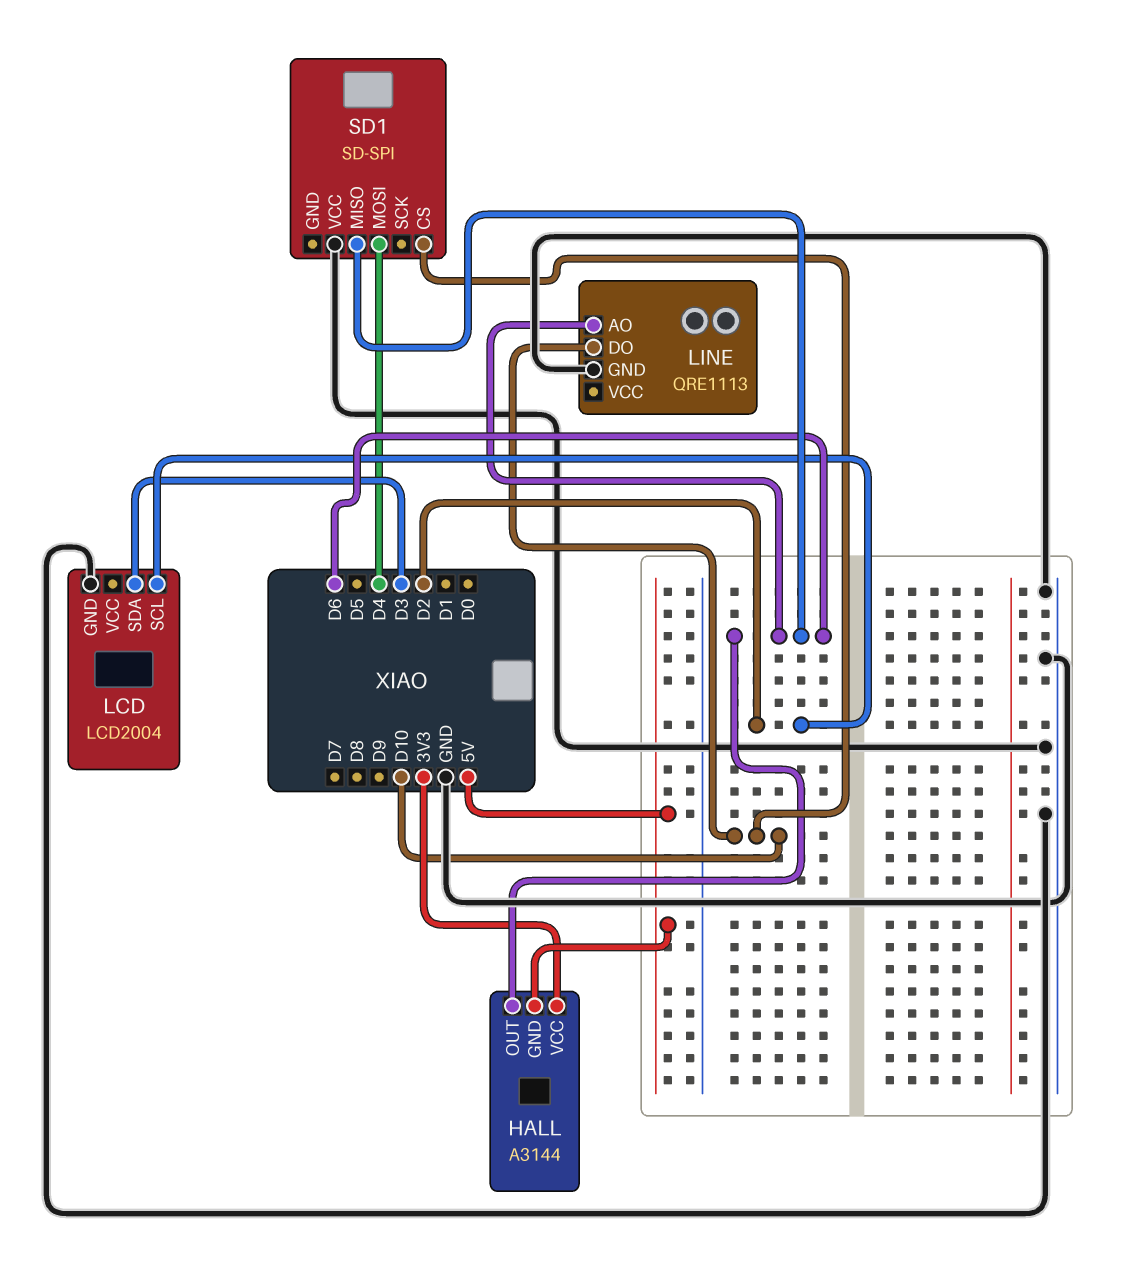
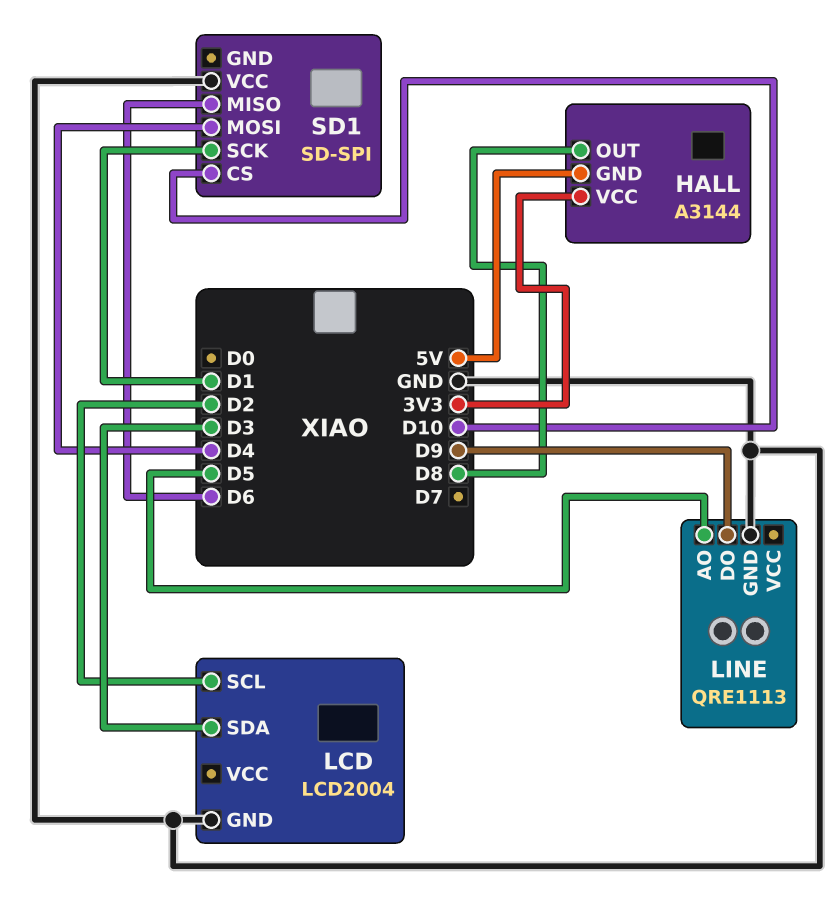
HALL pin OUT: D6 -> D8
LINE pin AO: D6 -> D5
LINE pin DO: D10 -> D9
SD1 pin SCK: none -> D1

